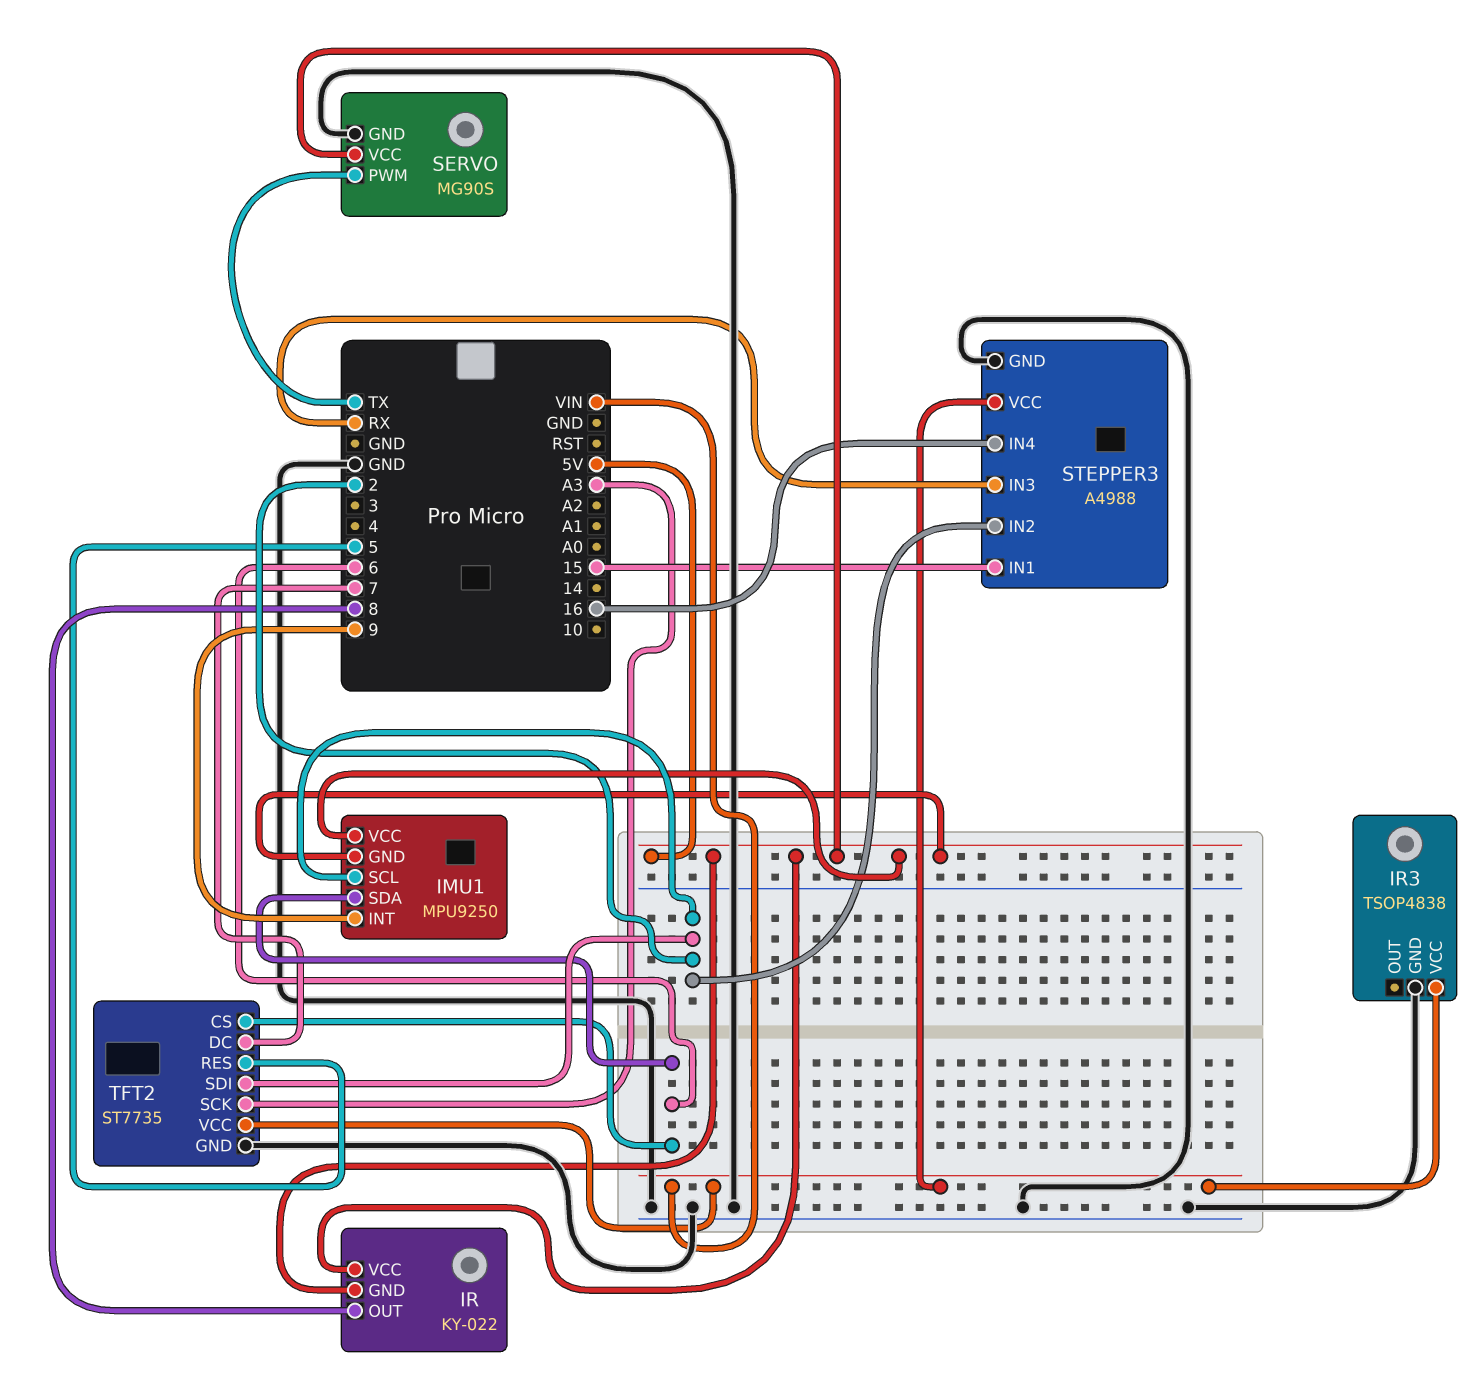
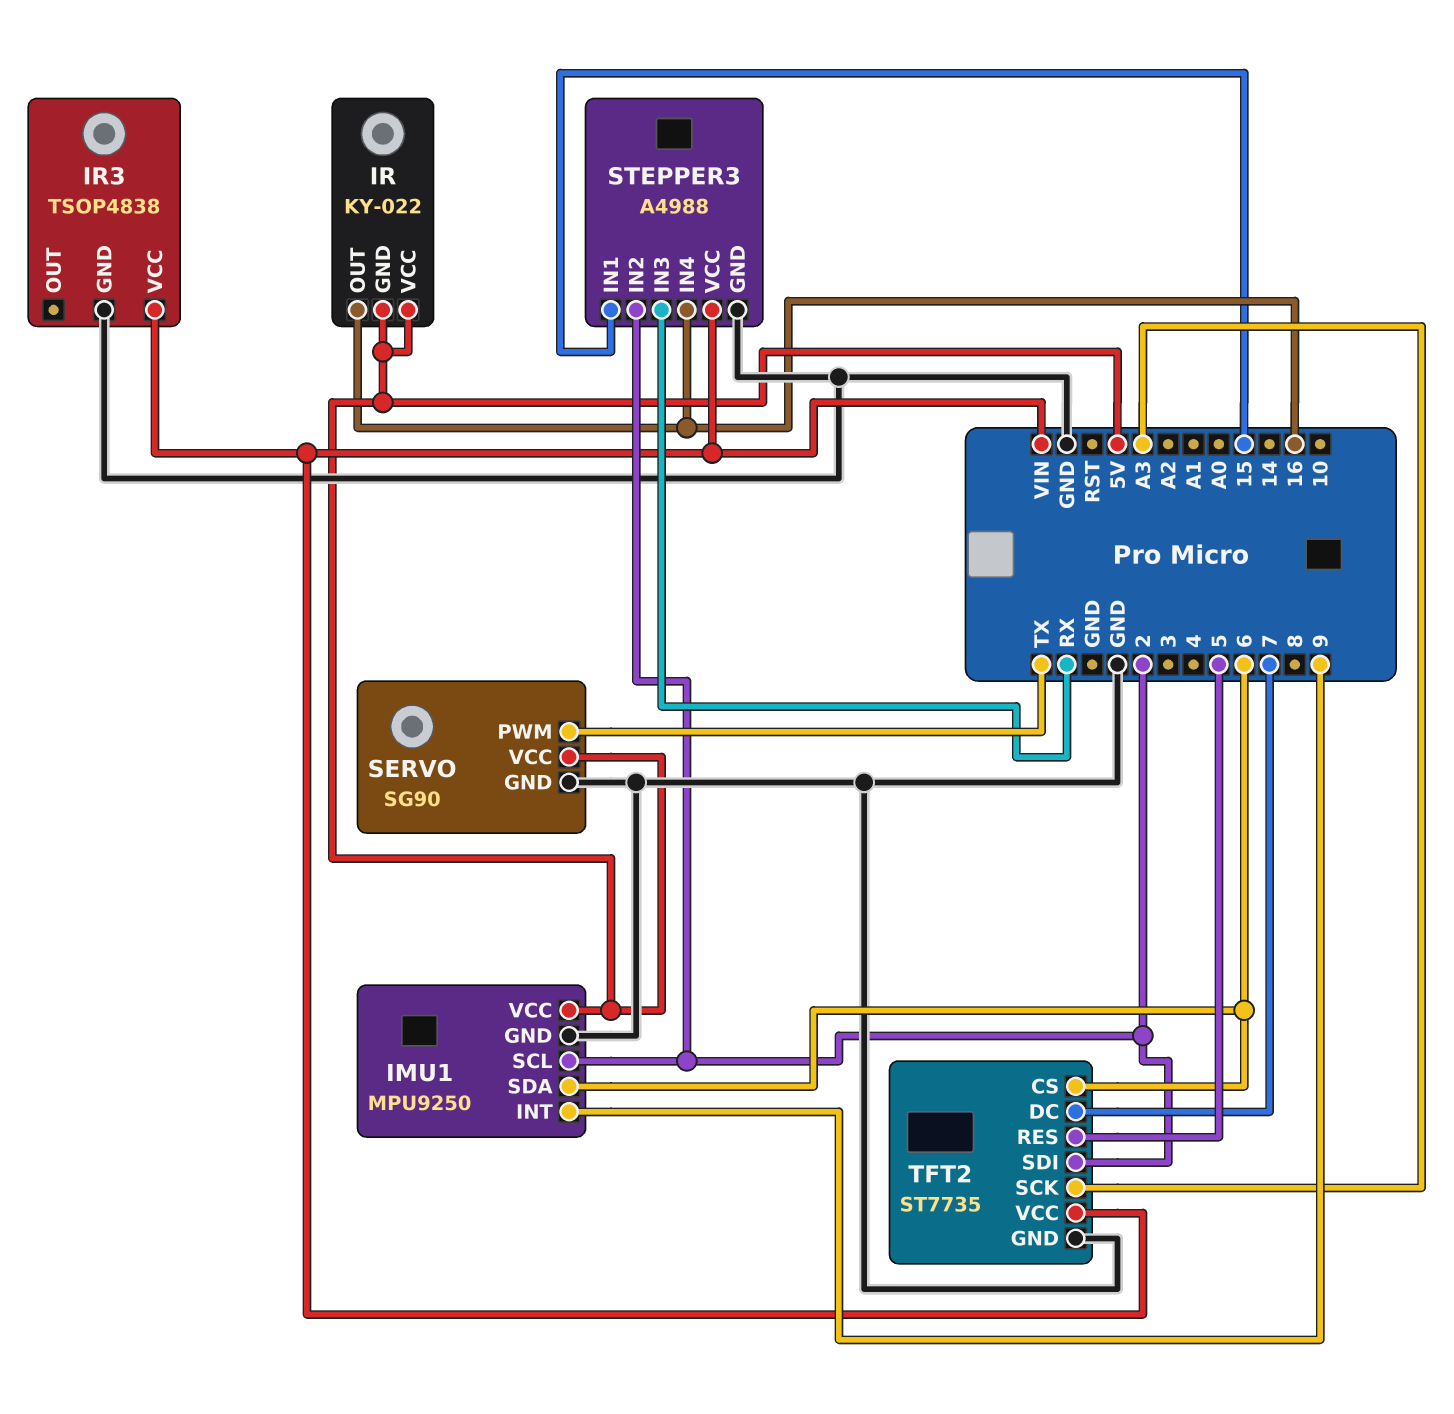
IMU1 pin GND: 5V -> GND
IR pin OUT: 8 -> 16
SERVO: MG90S -> SG90

